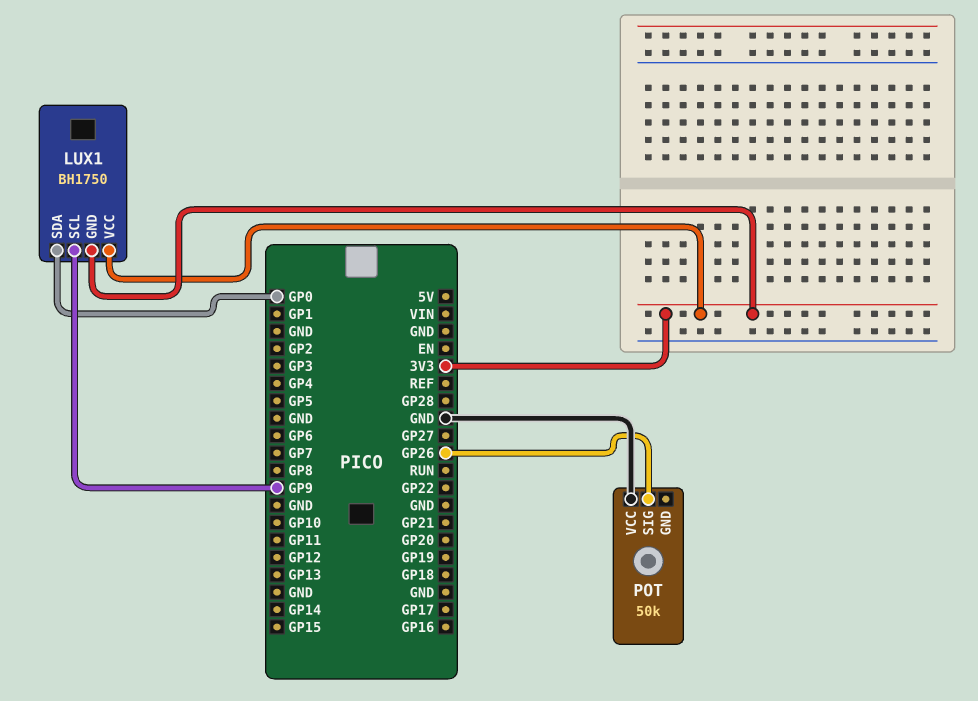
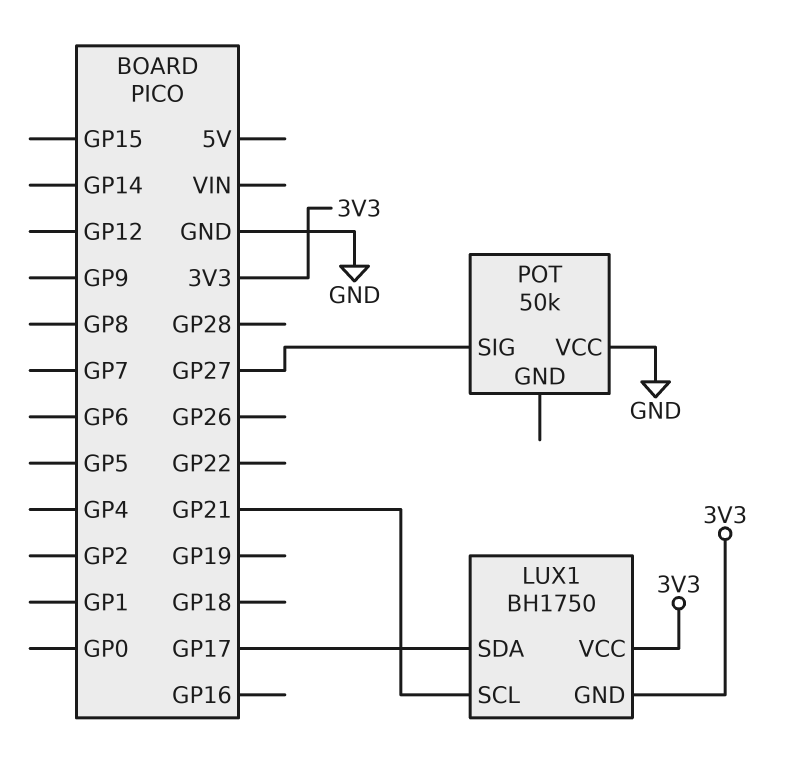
LUX1 pin SCL: GP9 -> GP21
LUX1 pin SDA: GP0 -> GP17
POT pin SIG: GP26 -> GP27

